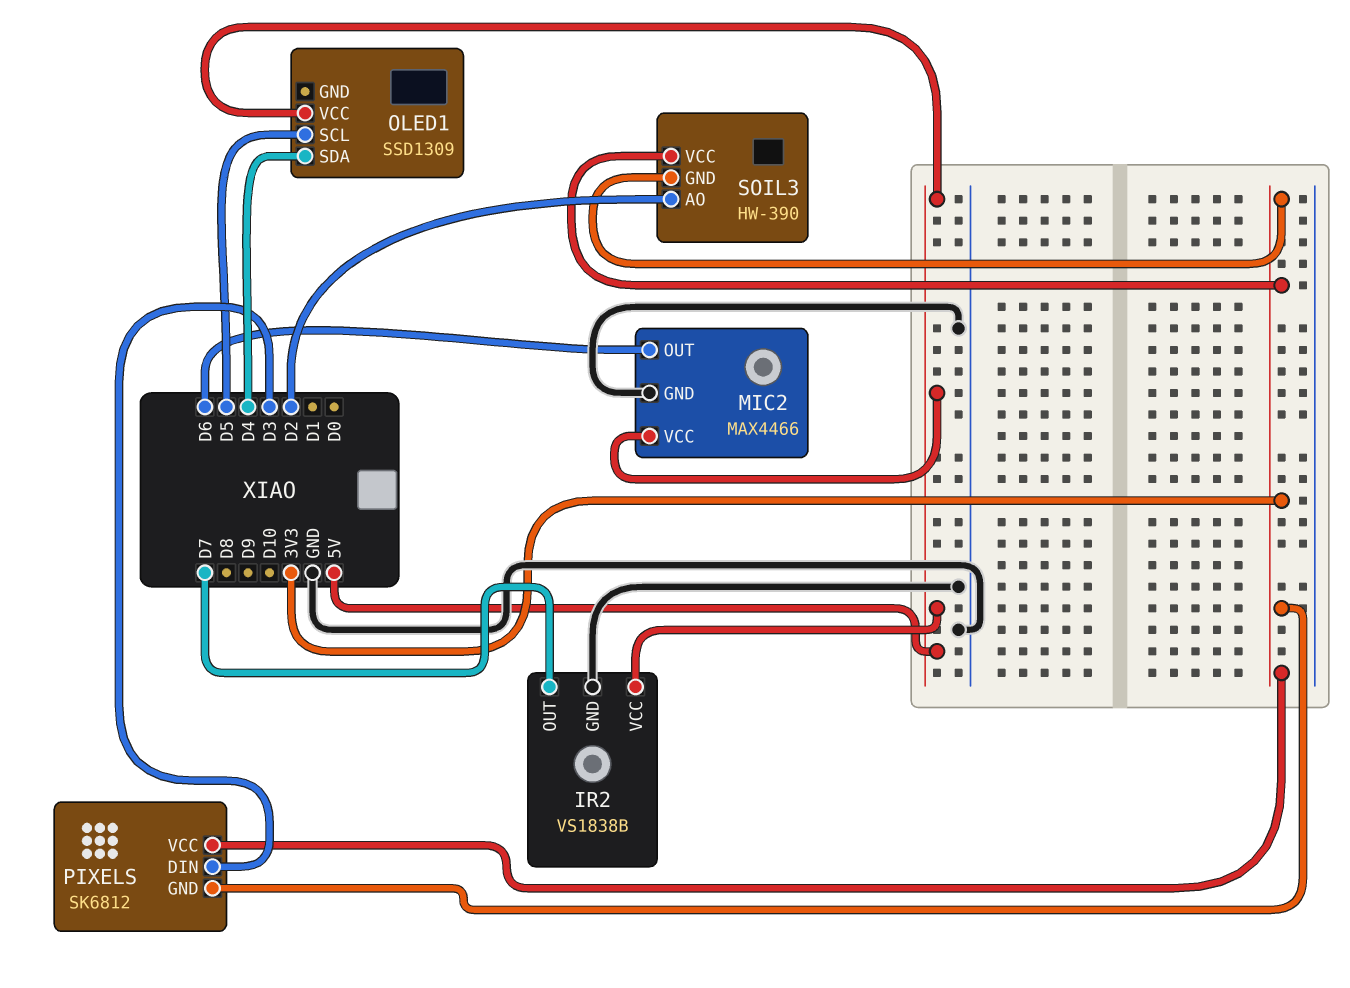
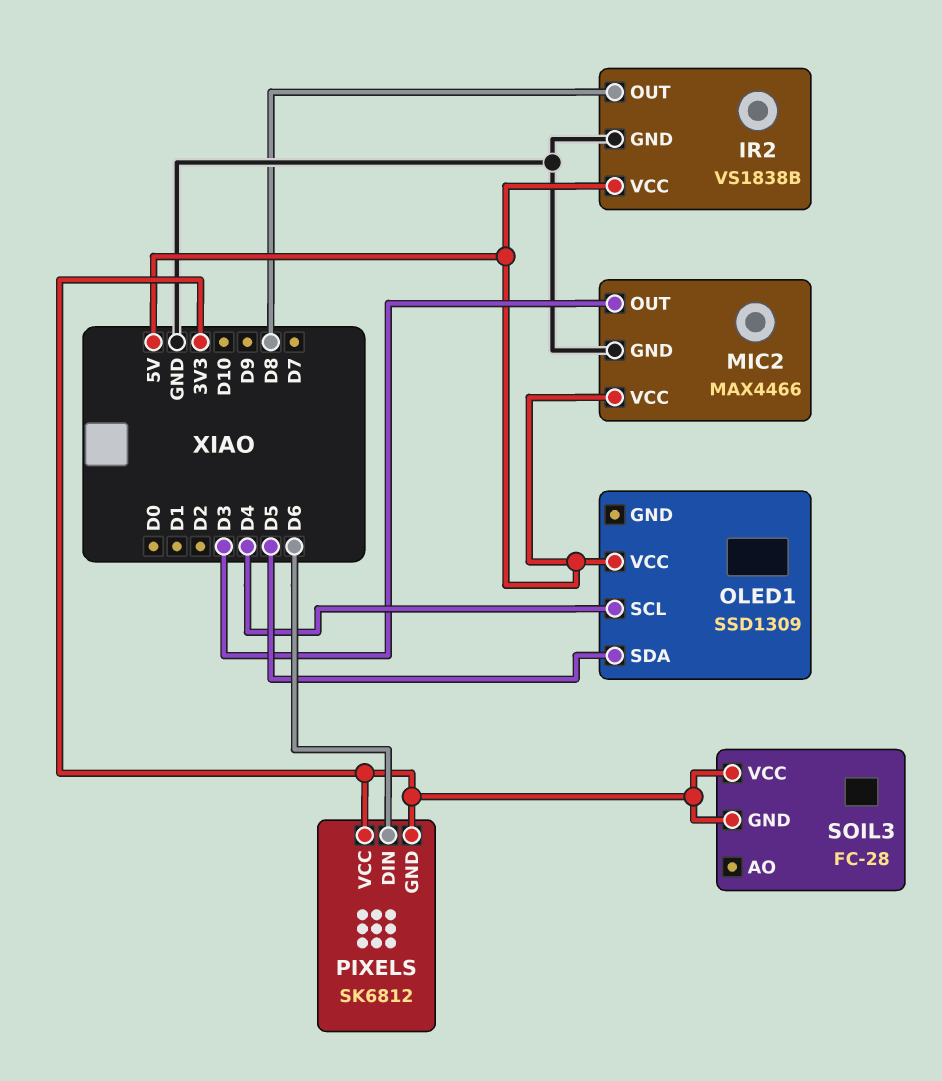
IR2 pin OUT: D7 -> D8
MIC2 pin OUT: D6 -> D3
OLED1 pin SCL: D5 -> D4
OLED1 pin SDA: D4 -> D5
PIXELS pin DIN: D3 -> D6
SOIL3: HW-390 -> FC-28
SOIL3 pin AO: D2 -> none

